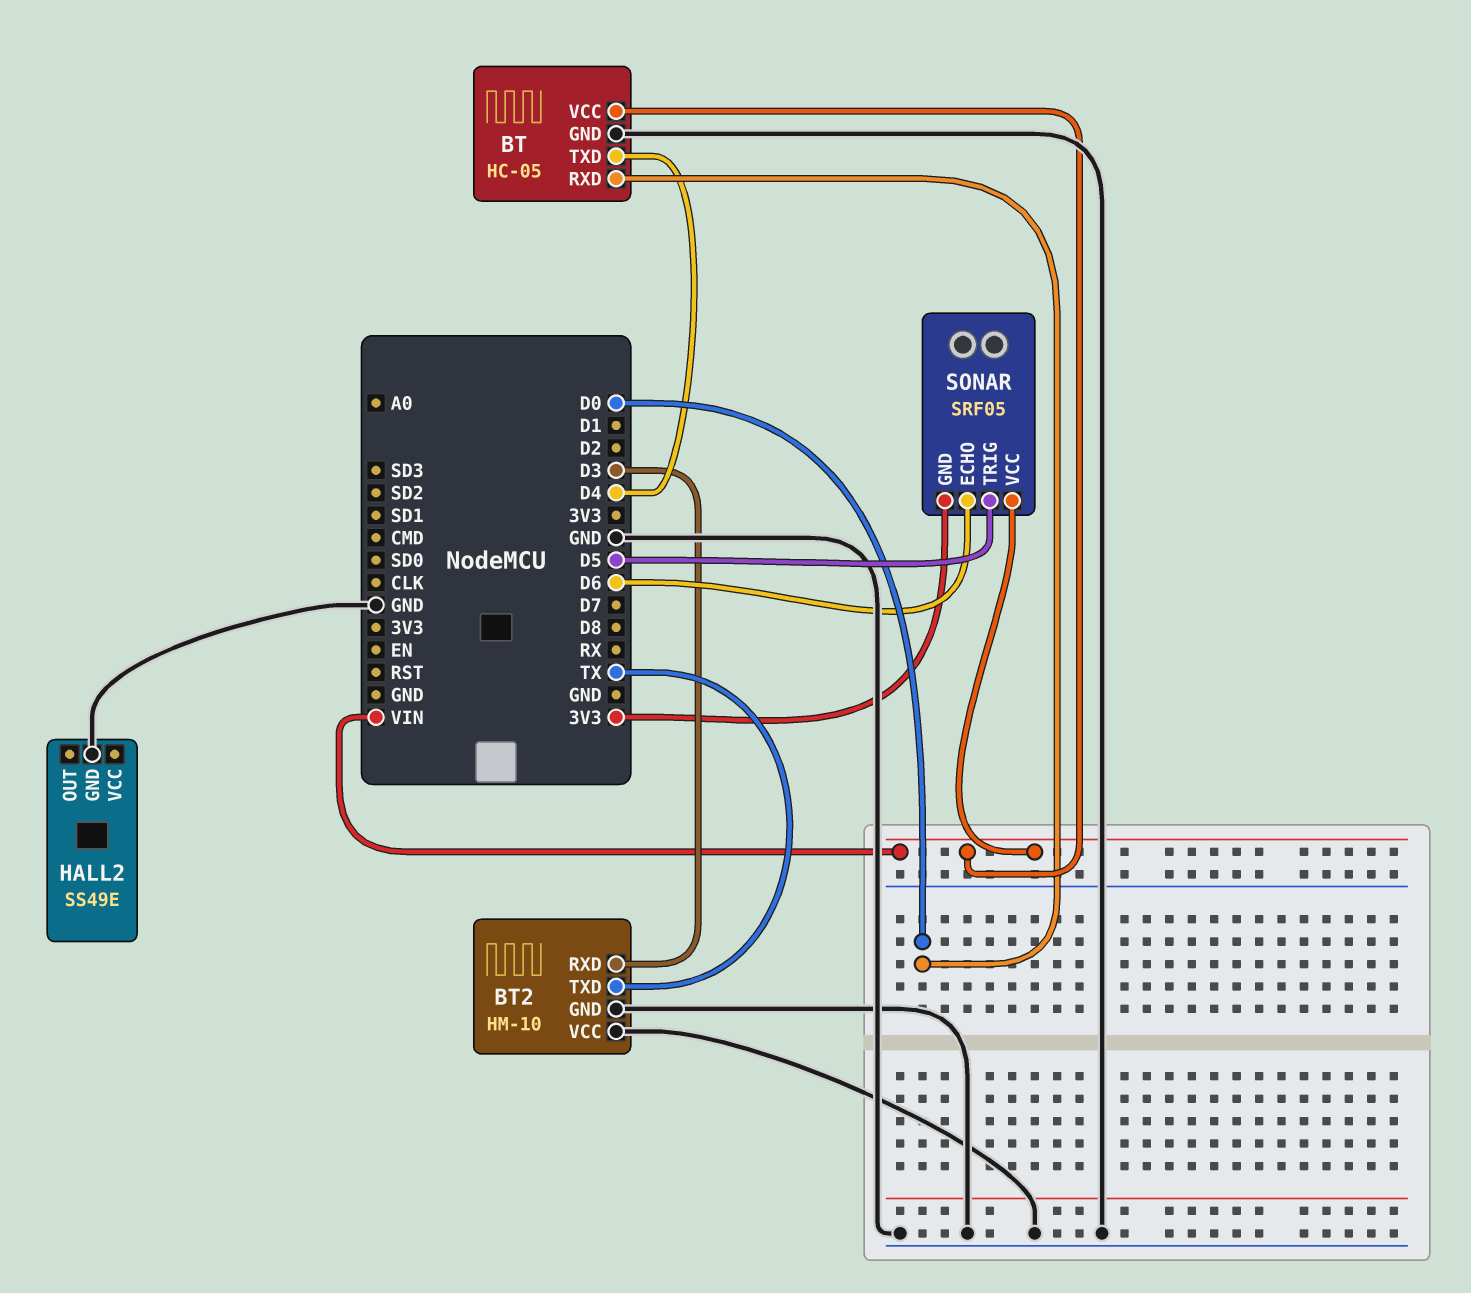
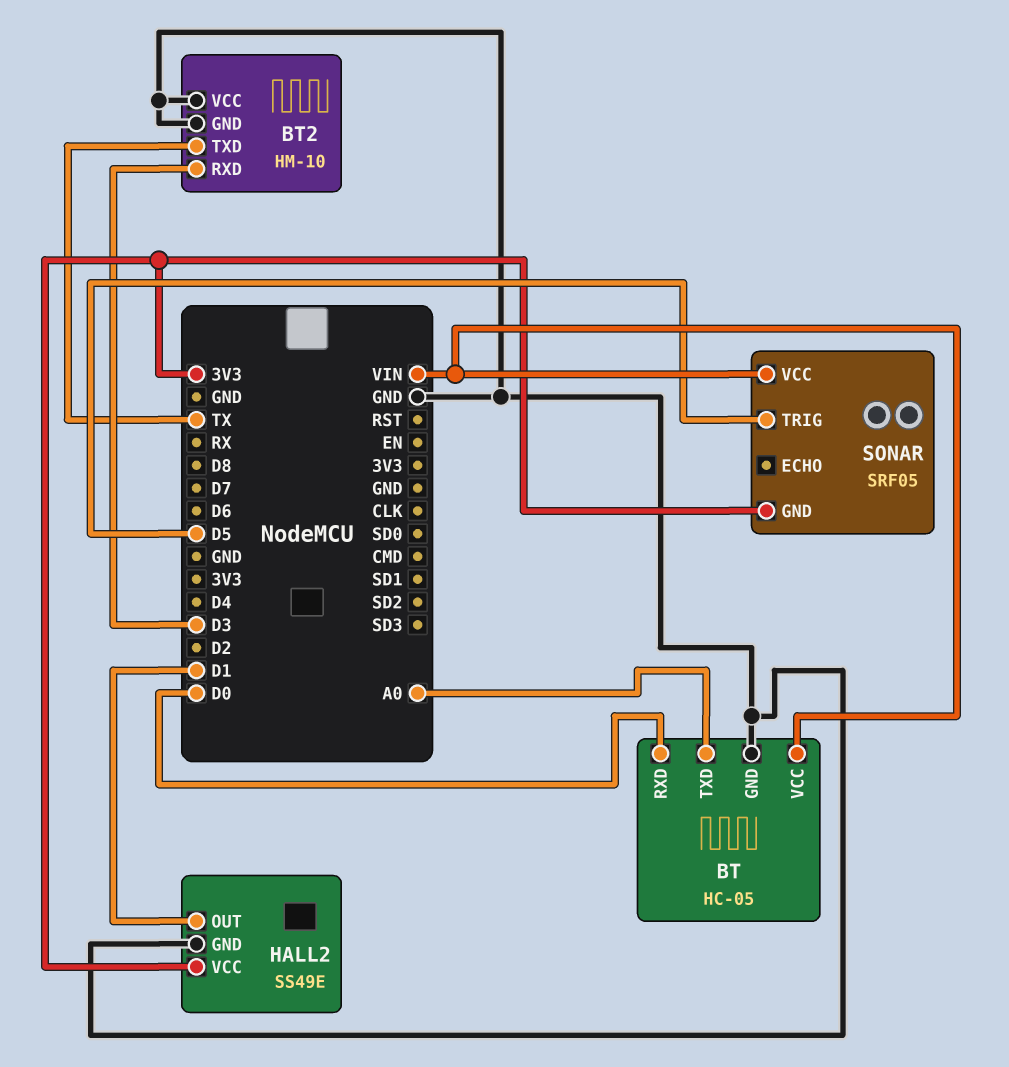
BT pin TXD: D4 -> A0
HALL2 pin OUT: none -> D1
HALL2 pin VCC: none -> 3V3
SONAR pin ECHO: D6 -> none

